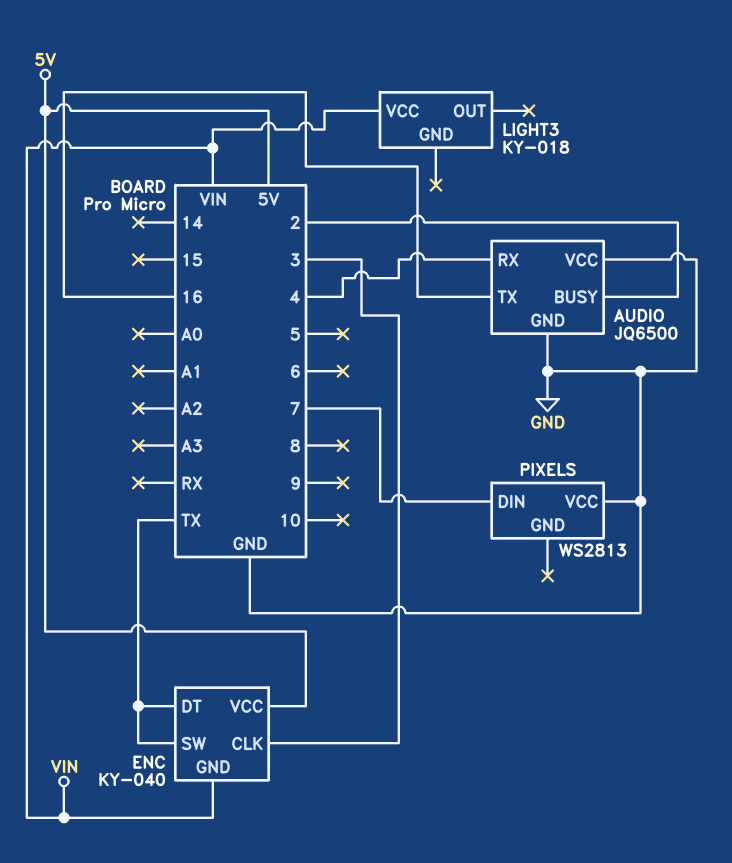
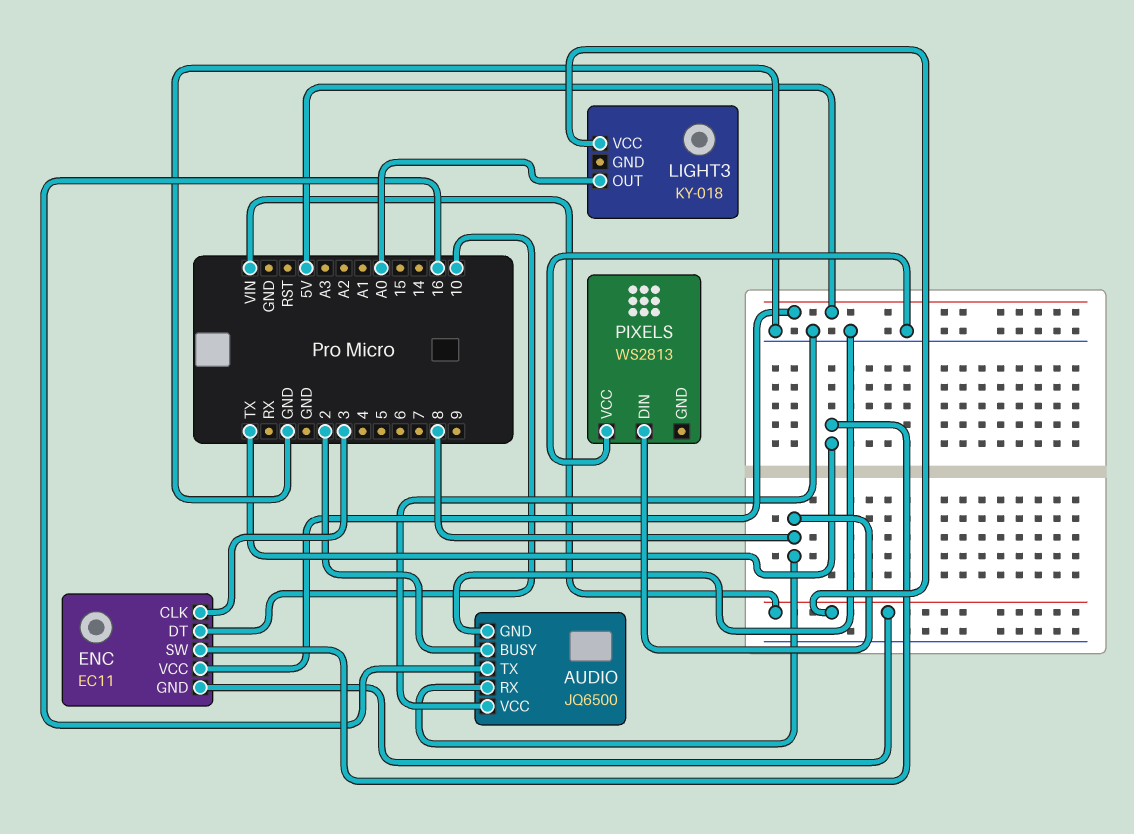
AUDIO pin RX: 4 -> 8
ENC: KY-040 -> EC11
ENC pin DT: TX -> 10
LIGHT3 pin OUT: none -> A0
PIXELS pin DIN: 7 -> 8

